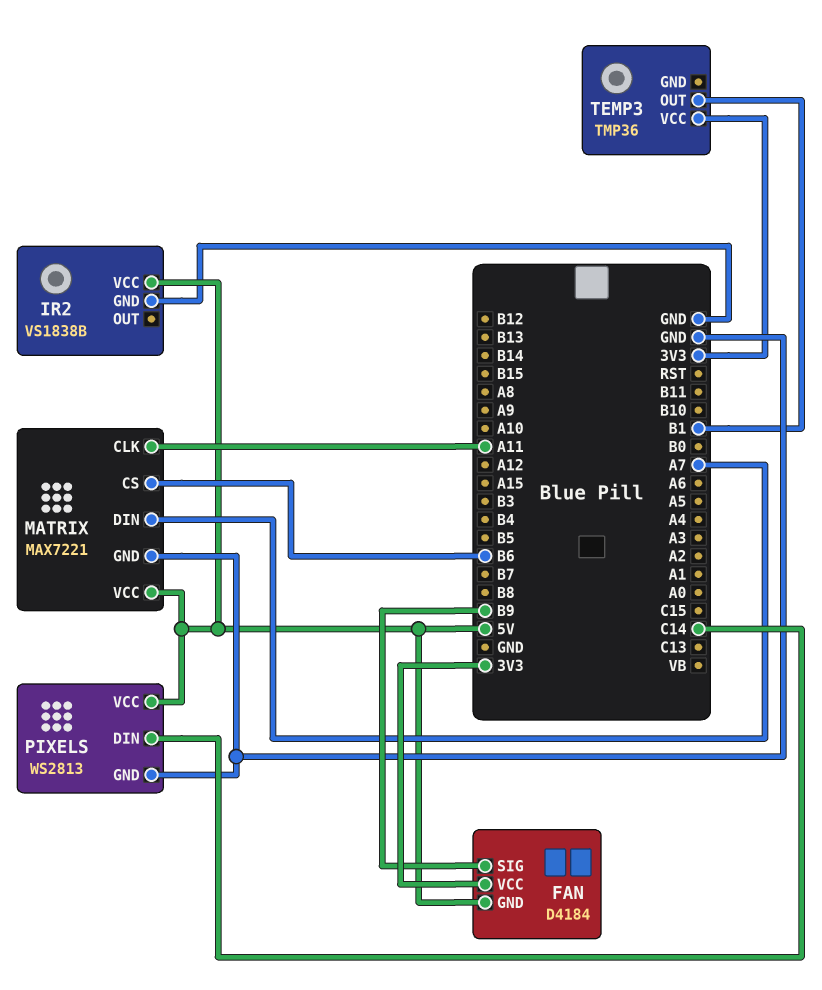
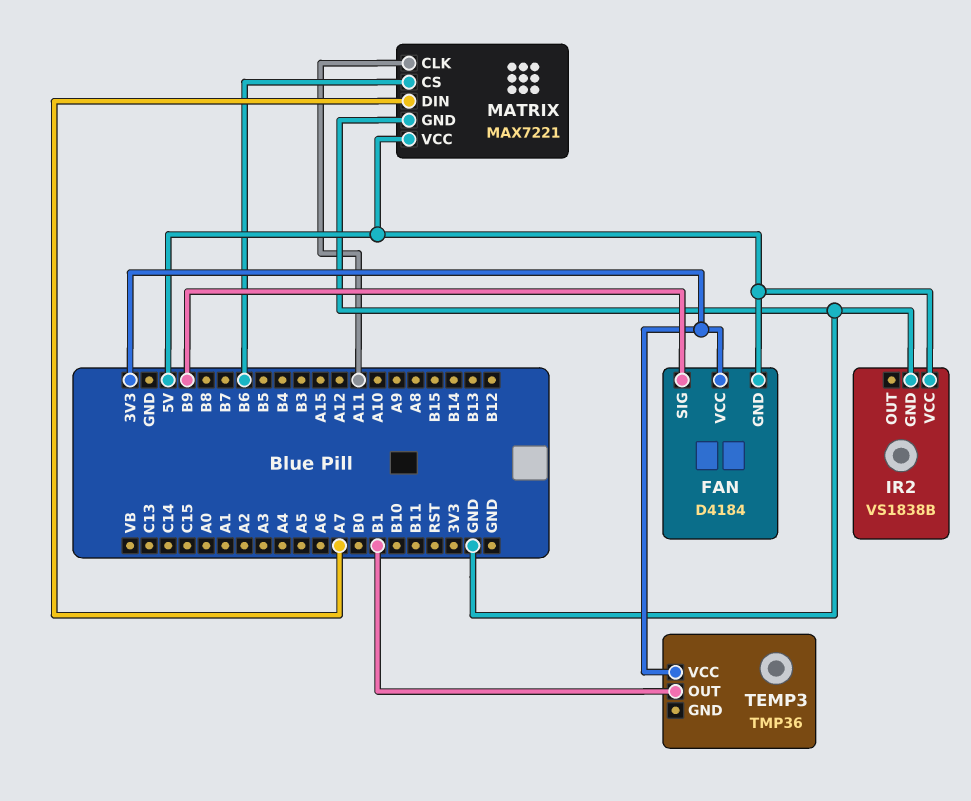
PIXELS: WS2813 -> none
PIXELS pin DIN: C14 -> none
PIXELS pin GND: GND -> none
PIXELS pin VCC: 5V -> none

